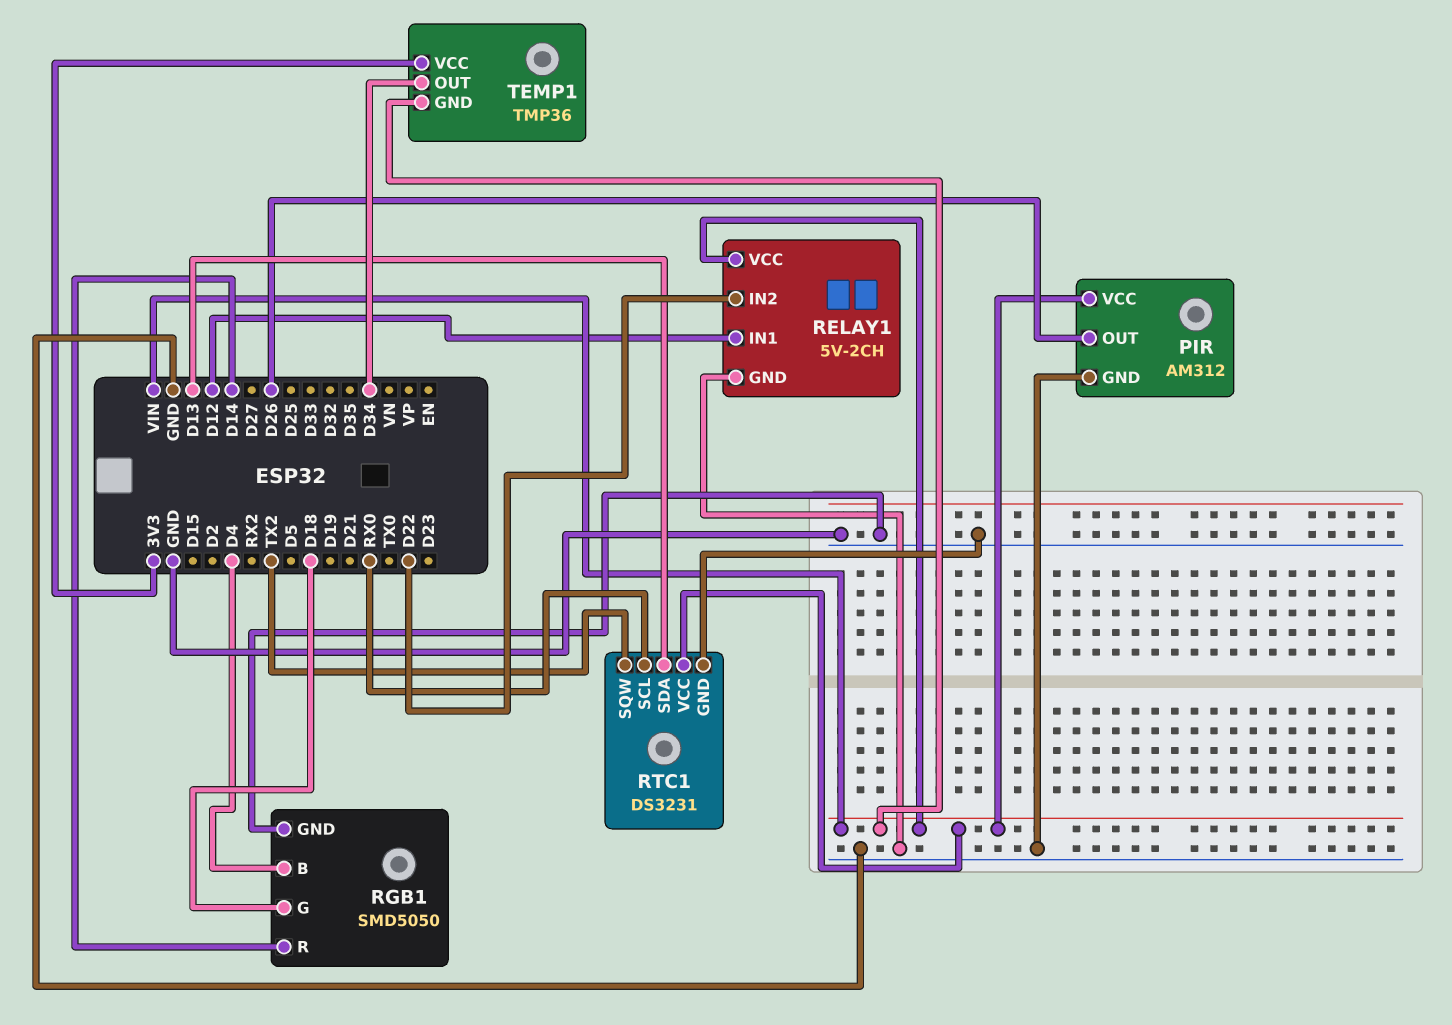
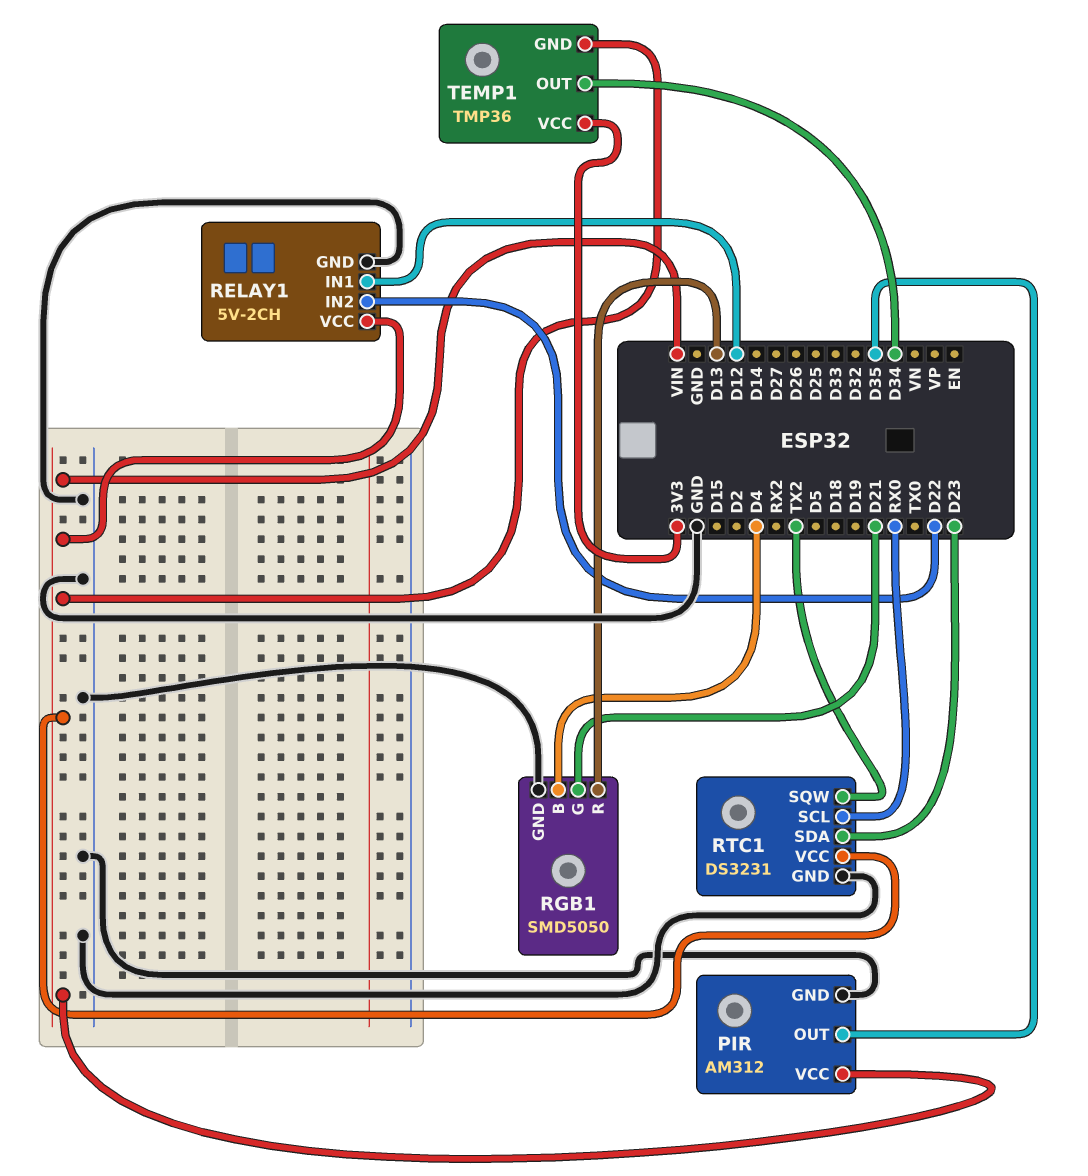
PIR pin OUT: D26 -> D35
RGB1 pin G: D18 -> D21
RGB1 pin R: D14 -> D13
RTC1 pin SDA: D13 -> D23

